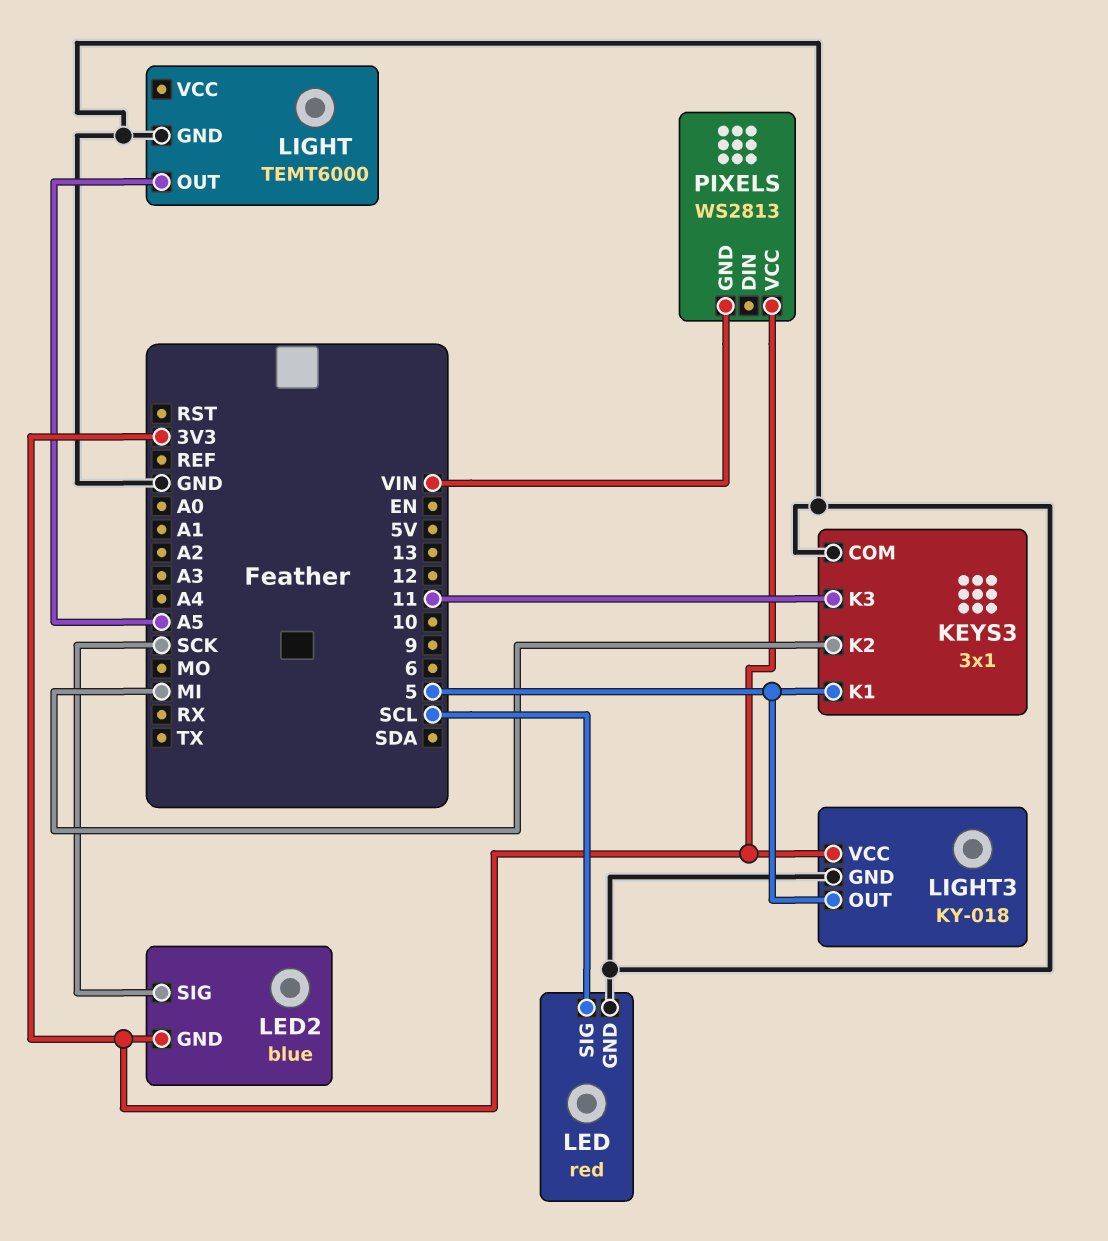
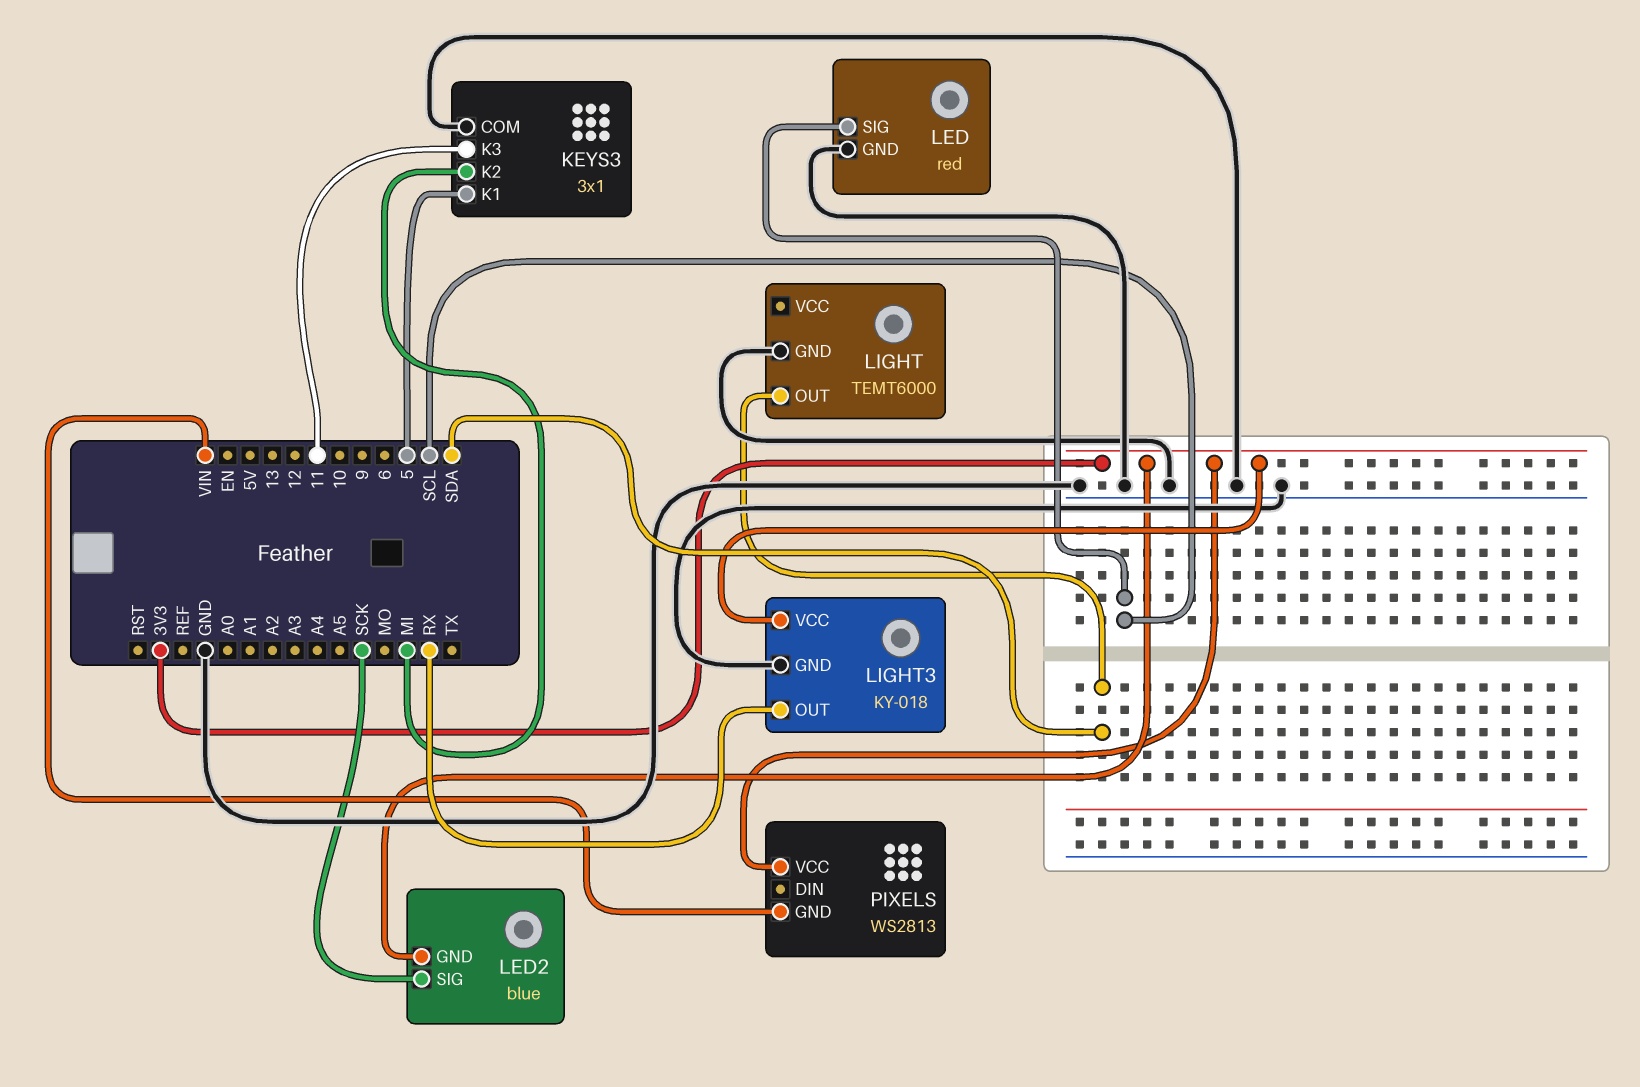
LIGHT pin OUT: A5 -> SDA
LIGHT3 pin OUT: 5 -> RX

